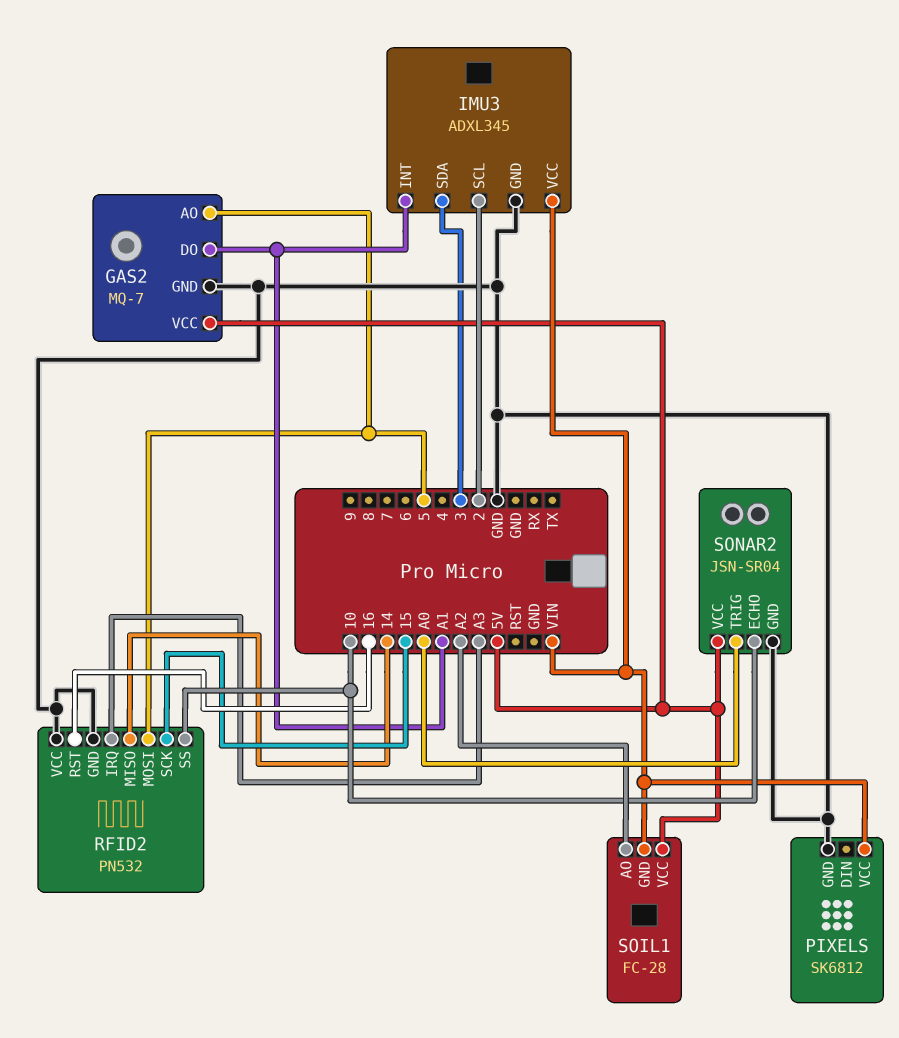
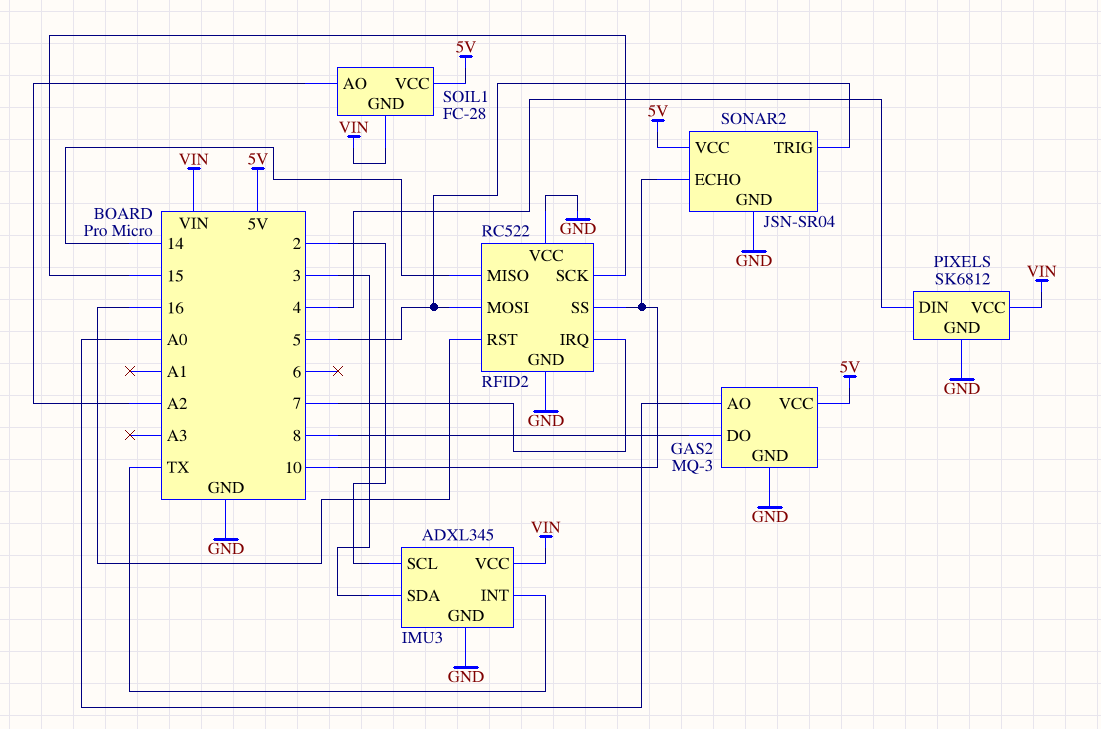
GAS2: MQ-7 -> MQ-3
GAS2 pin AO: 5 -> A0
GAS2 pin DO: A1 -> 8
IMU3 pin INT: A1 -> TX
PIXELS pin DIN: none -> 4
RFID2: PN532 -> RC522
RFID2 pin IRQ: A3 -> 7
SONAR2 pin TRIG: A0 -> 5

